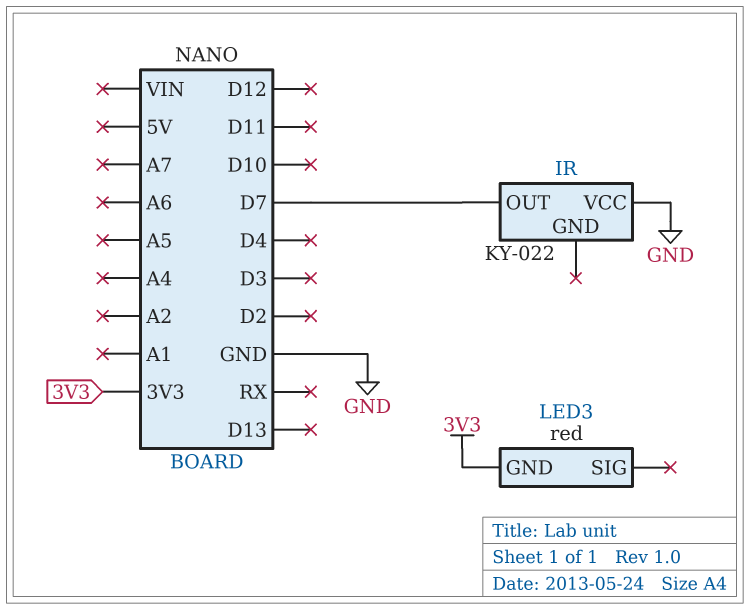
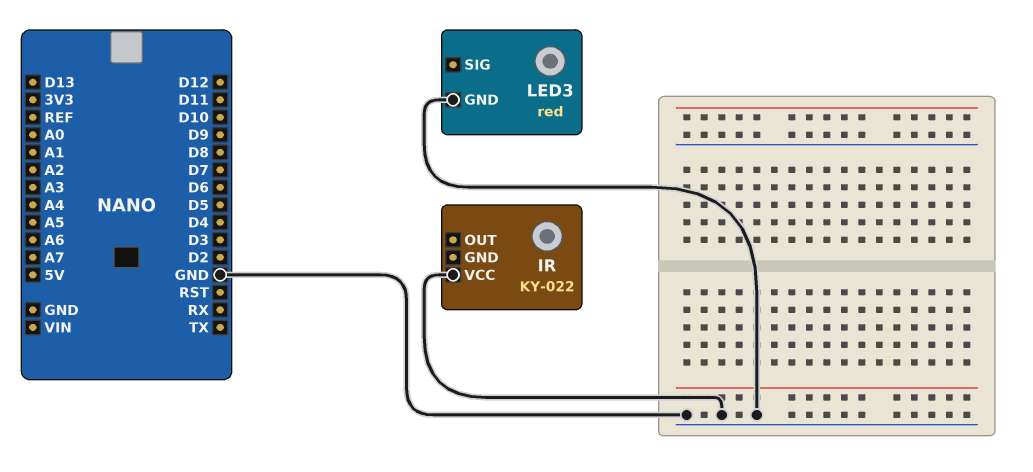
IR pin OUT: D7 -> none
LED3 pin GND: 3V3 -> GND

